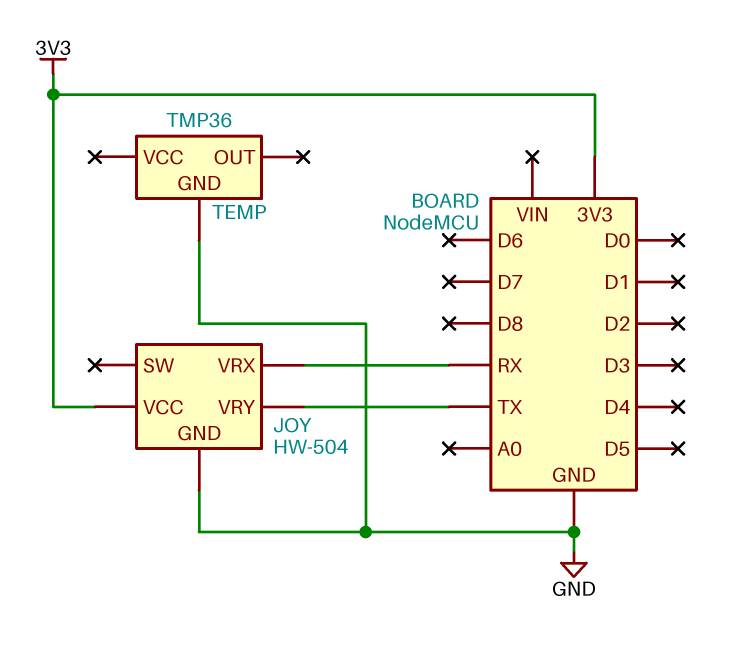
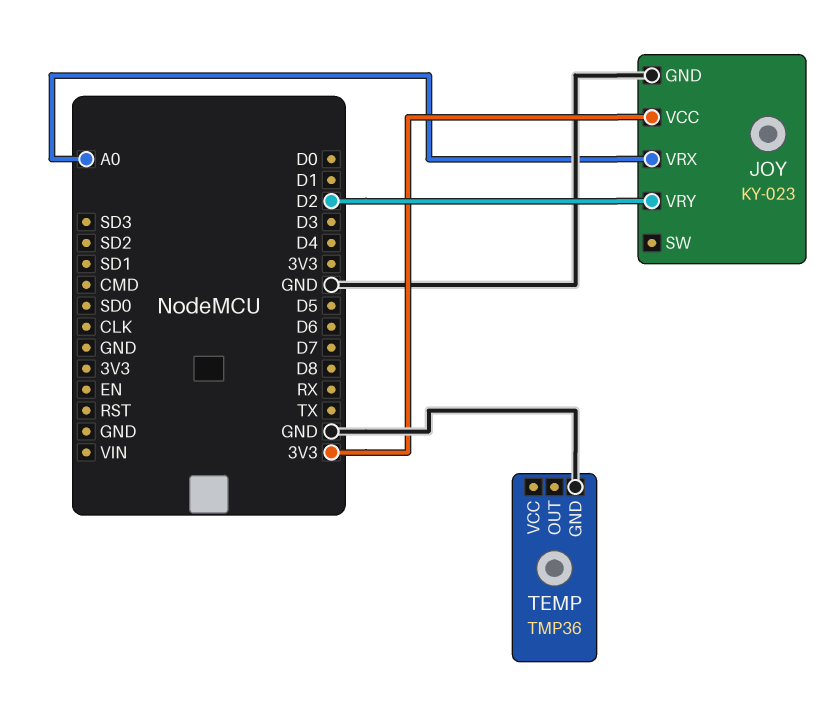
JOY: HW-504 -> KY-023
JOY pin VRX: RX -> A0
JOY pin VRY: TX -> D2

